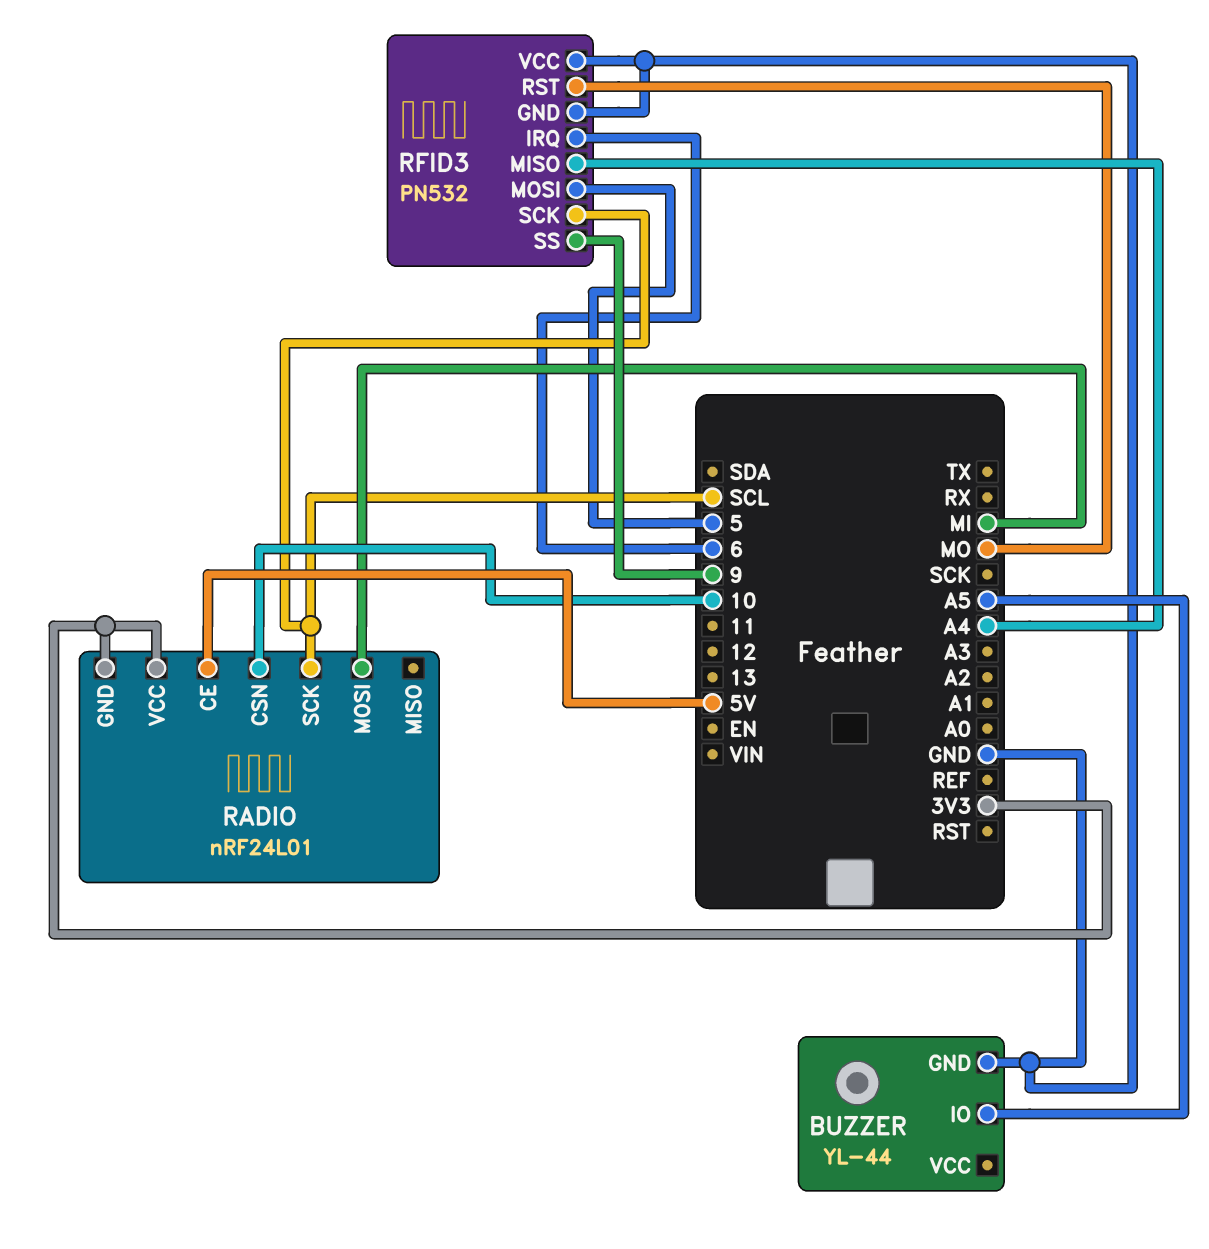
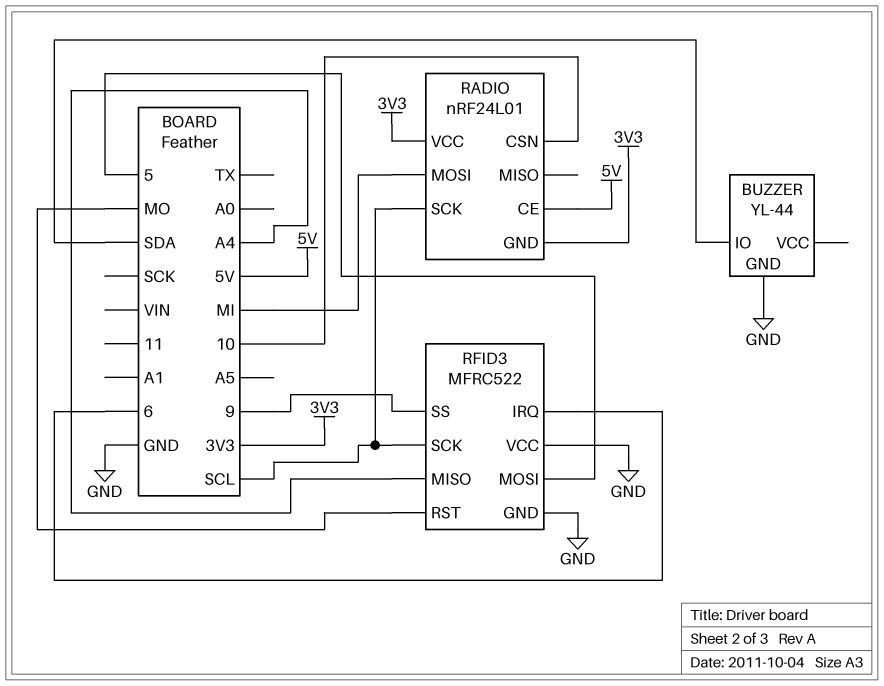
BUZZER pin IO: A5 -> SDA
RFID3: PN532 -> MFRC522

